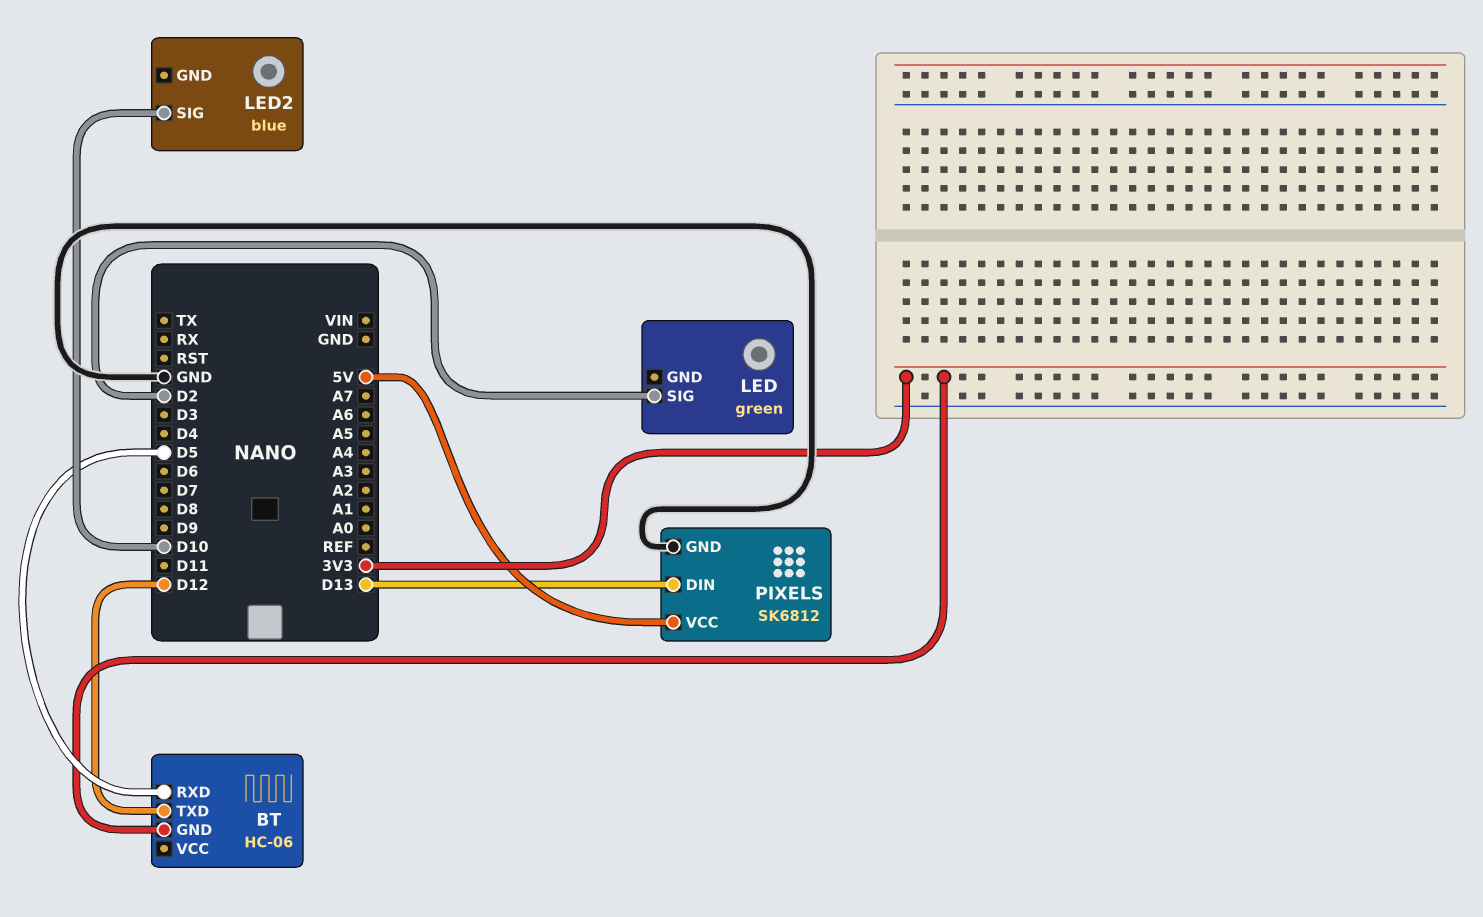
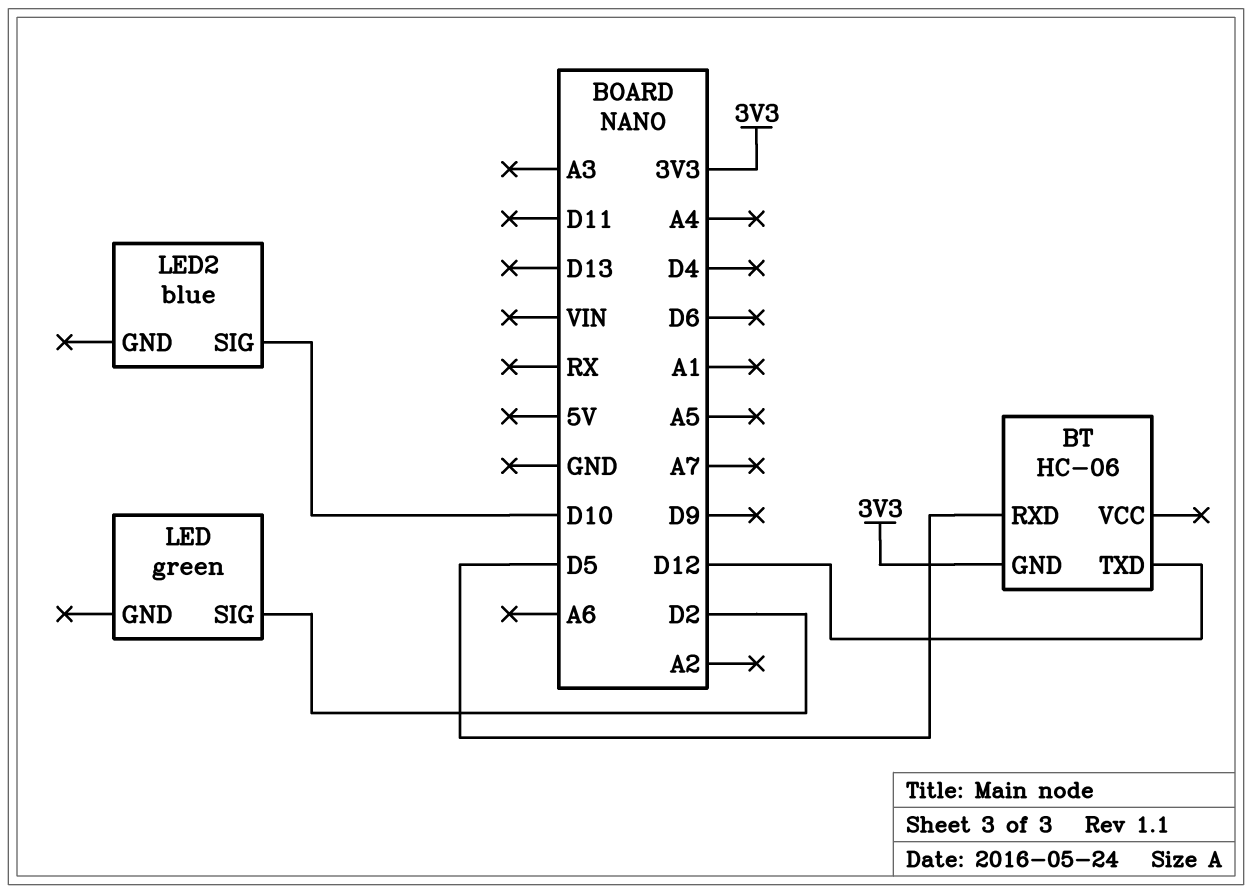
PIXELS: SK6812 -> none
PIXELS pin DIN: D13 -> none
PIXELS pin GND: GND -> none
PIXELS pin VCC: 5V -> none

